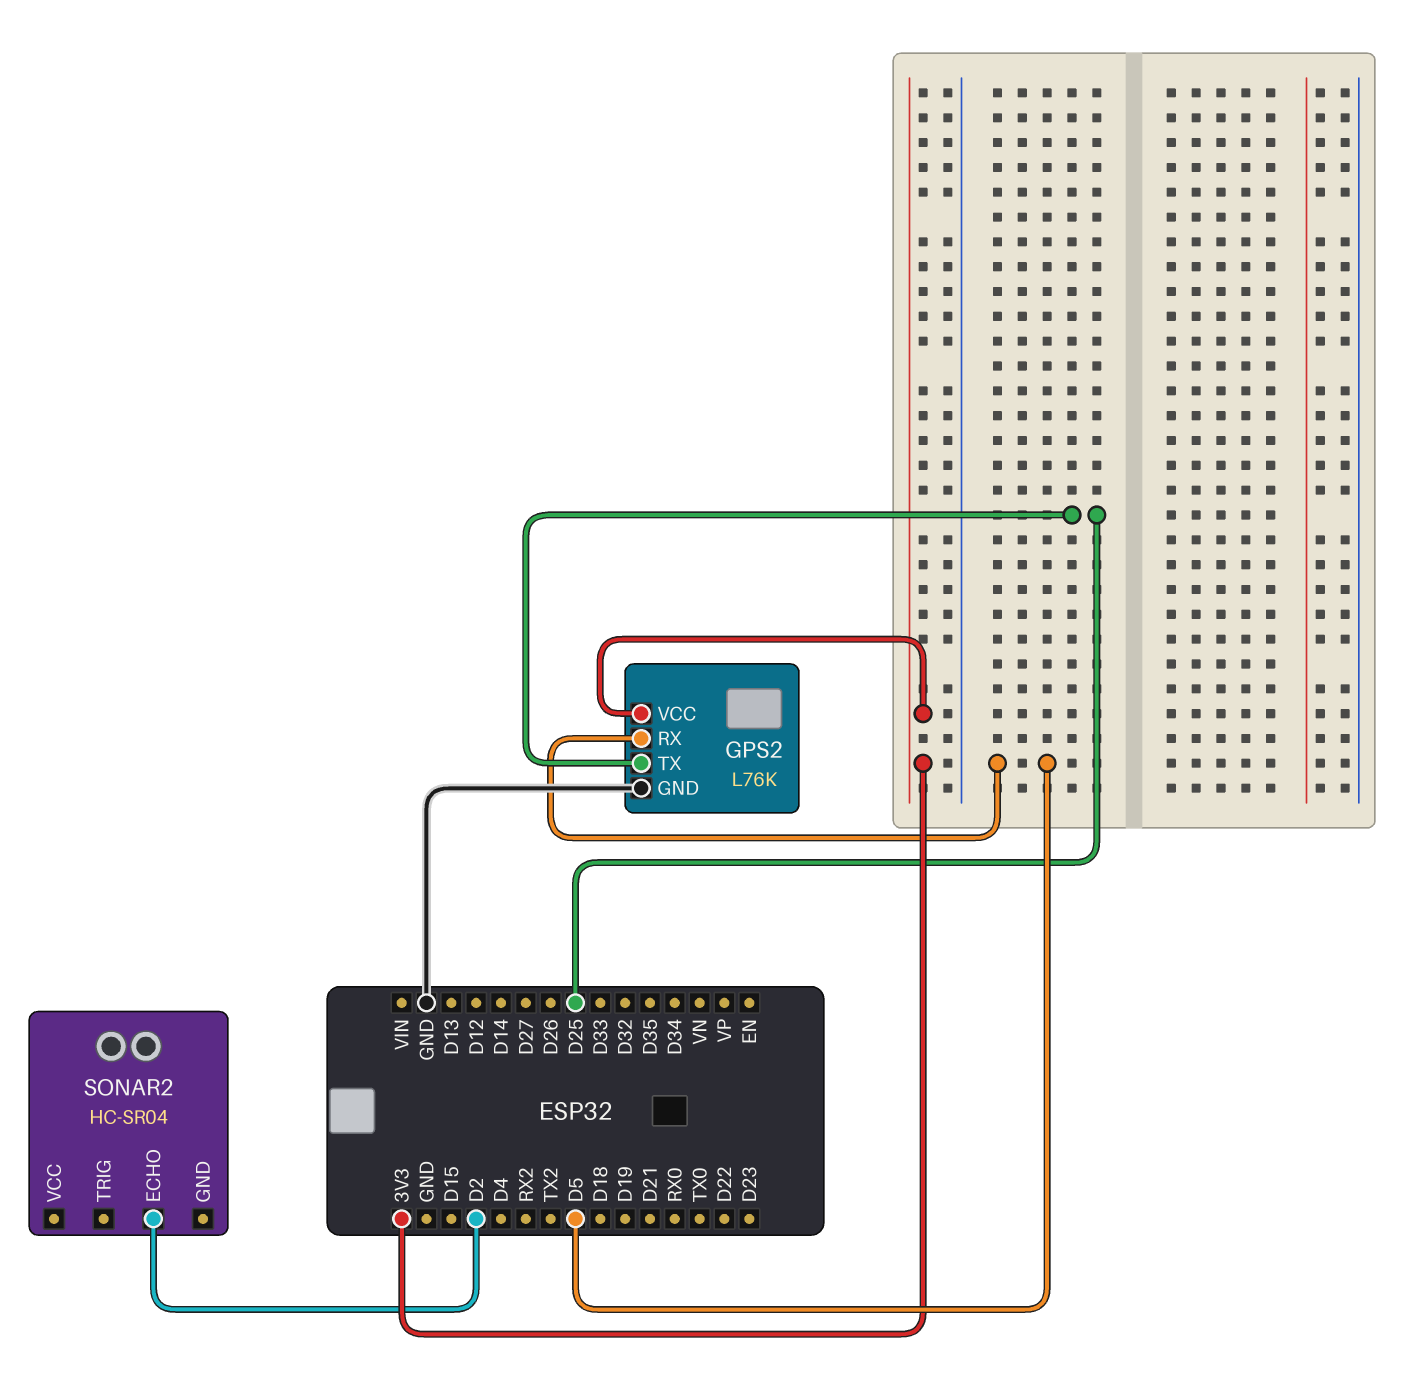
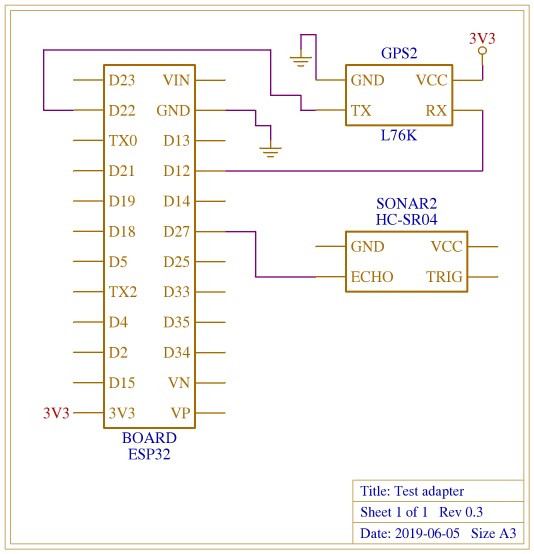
GPS2 pin RX: D5 -> D12
GPS2 pin TX: D25 -> D22
SONAR2 pin ECHO: D2 -> D27

